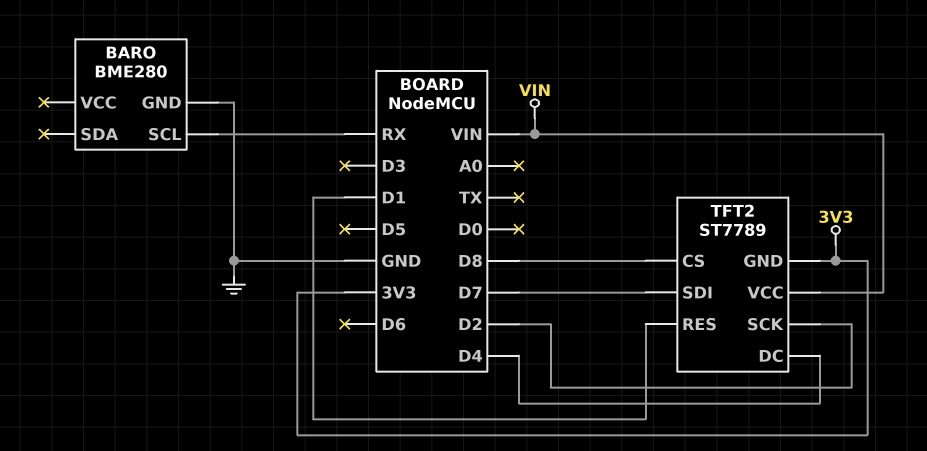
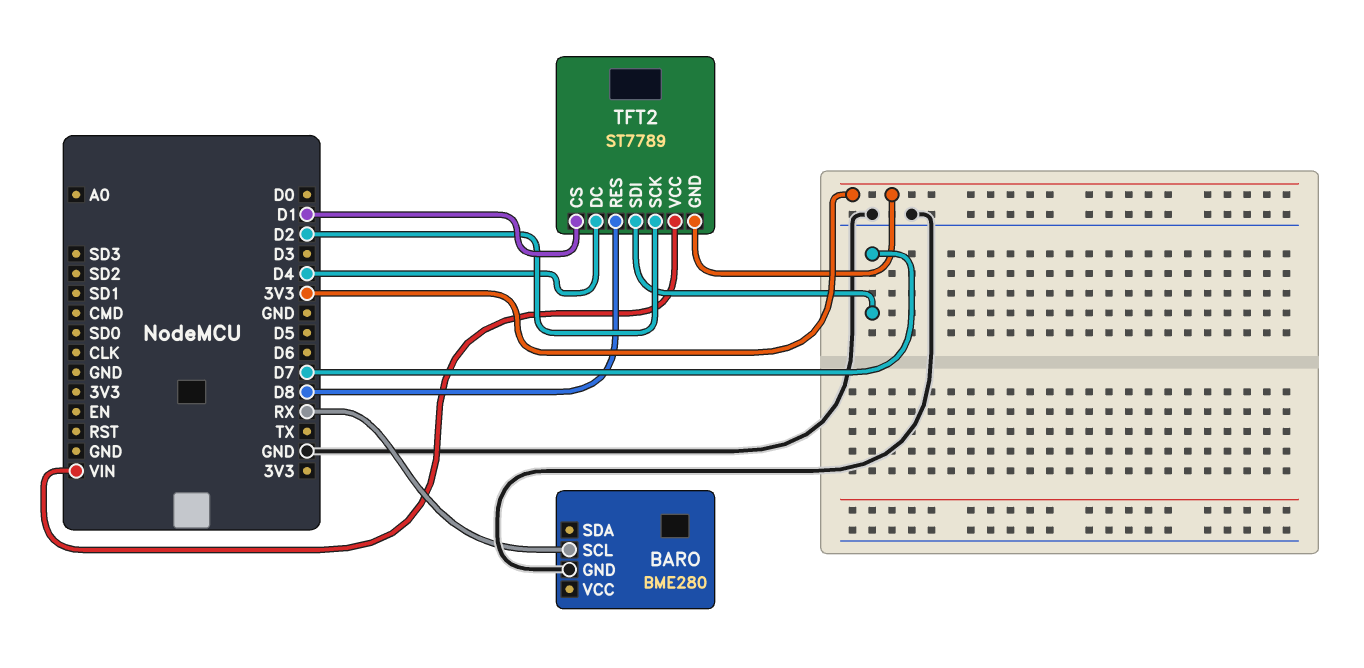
TFT2 pin CS: D8 -> D1
TFT2 pin RES: D1 -> D8

